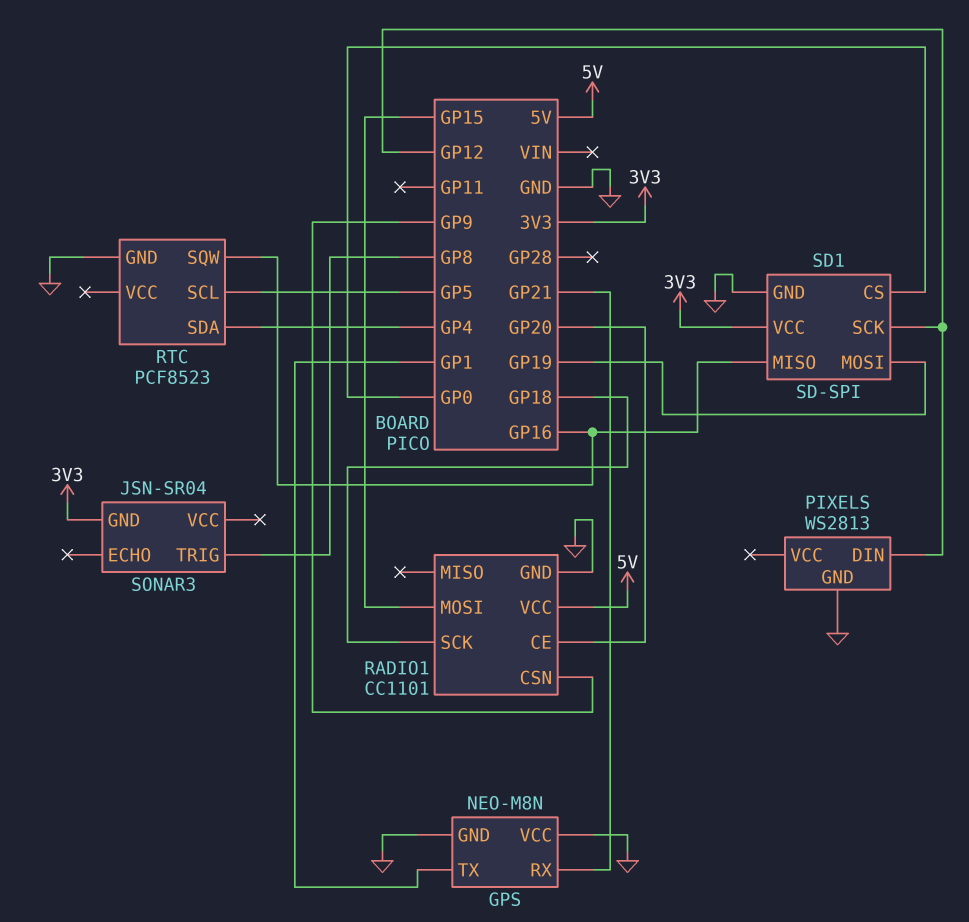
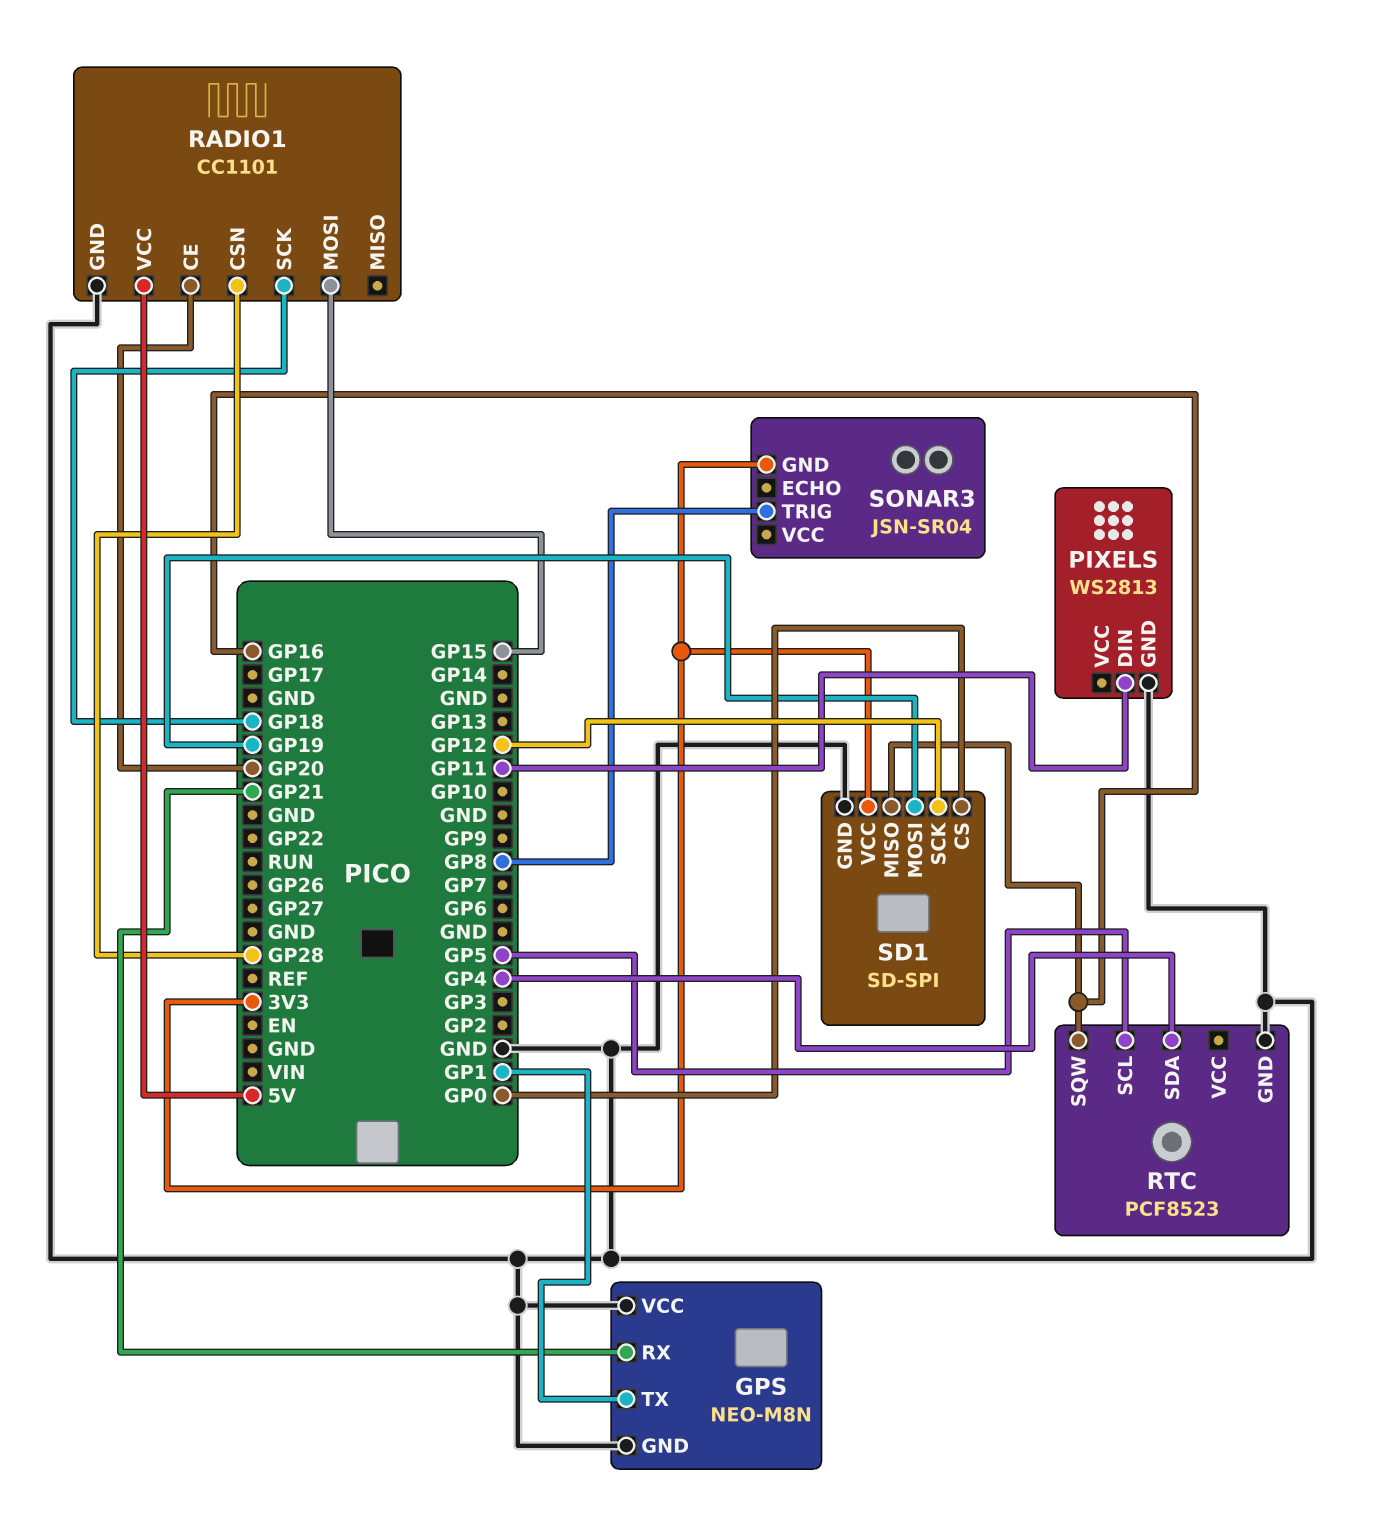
PIXELS pin DIN: GP12 -> GP11
RADIO1 pin CSN: GP9 -> GP28

